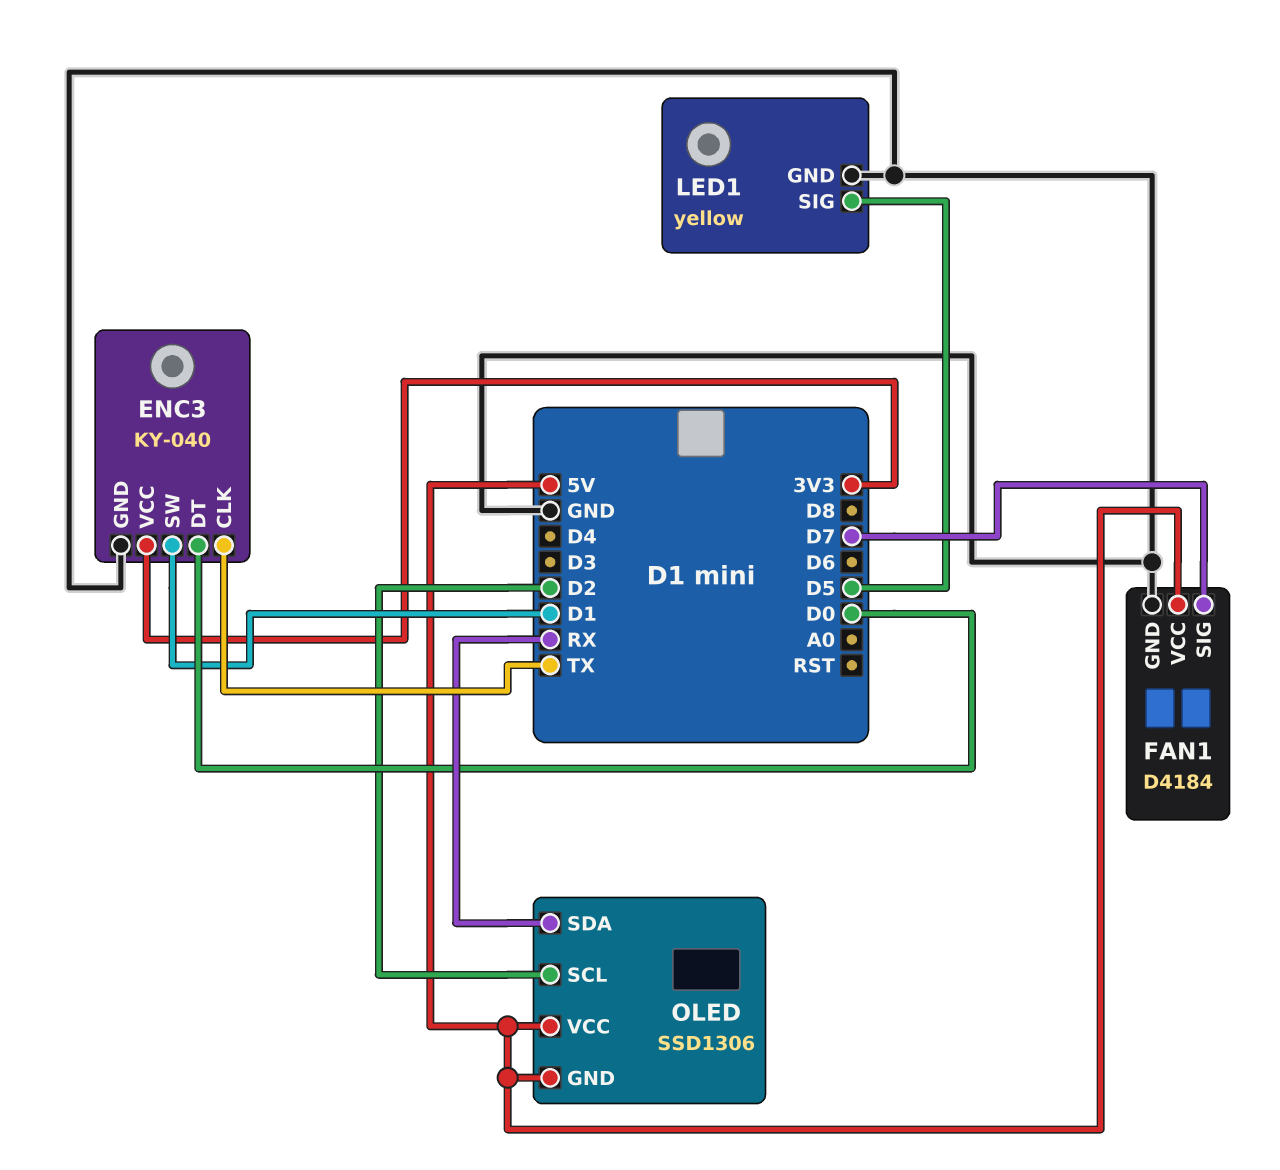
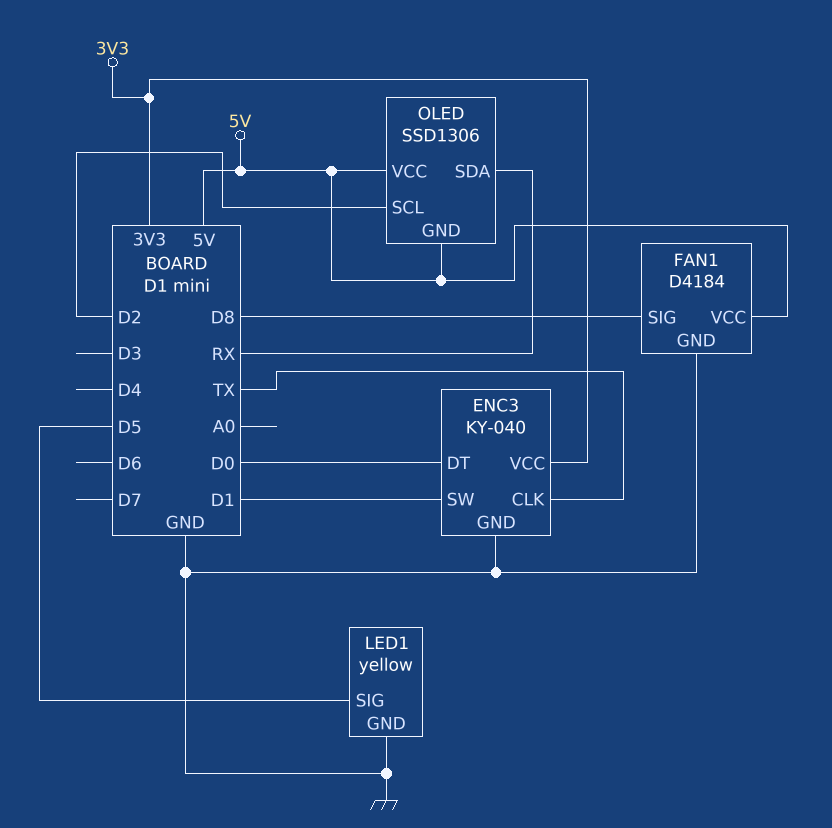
FAN1 pin SIG: D7 -> D8

